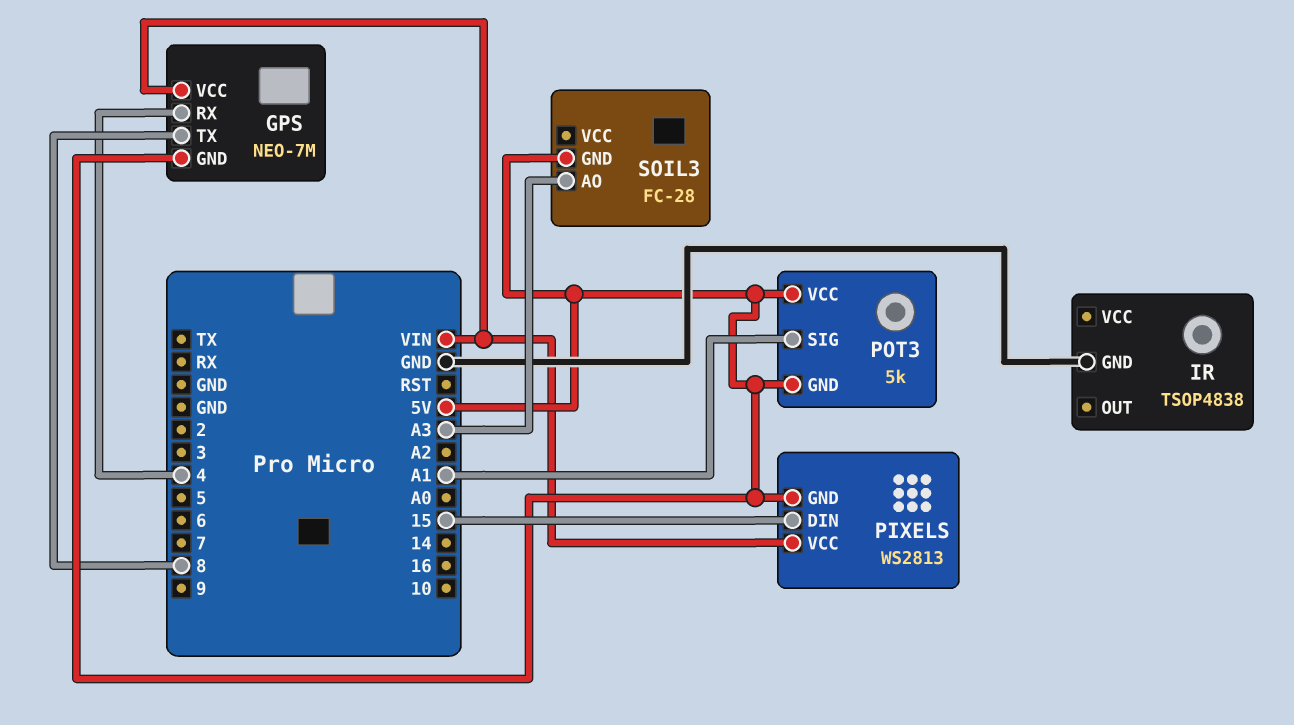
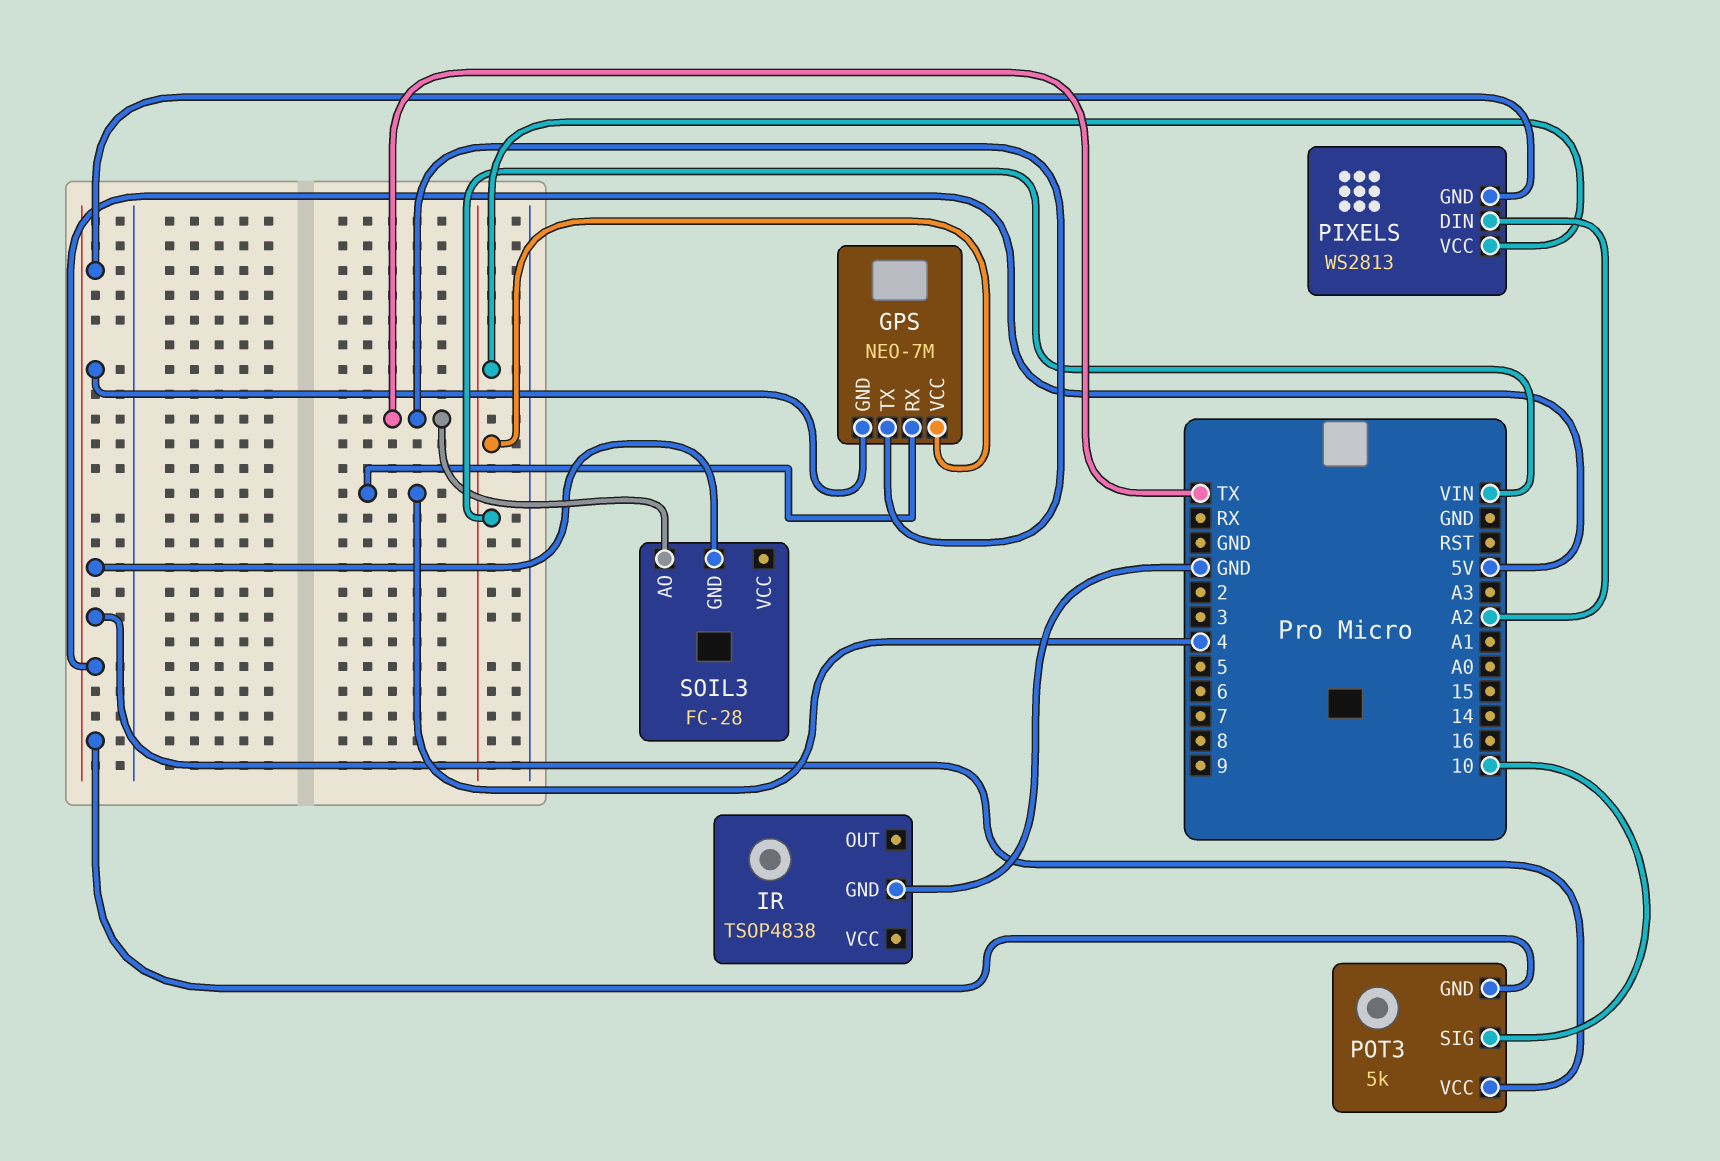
GPS pin TX: 8 -> TX
PIXELS pin DIN: 15 -> A2
POT3 pin SIG: A1 -> 10
SOIL3 pin AO: A3 -> TX

